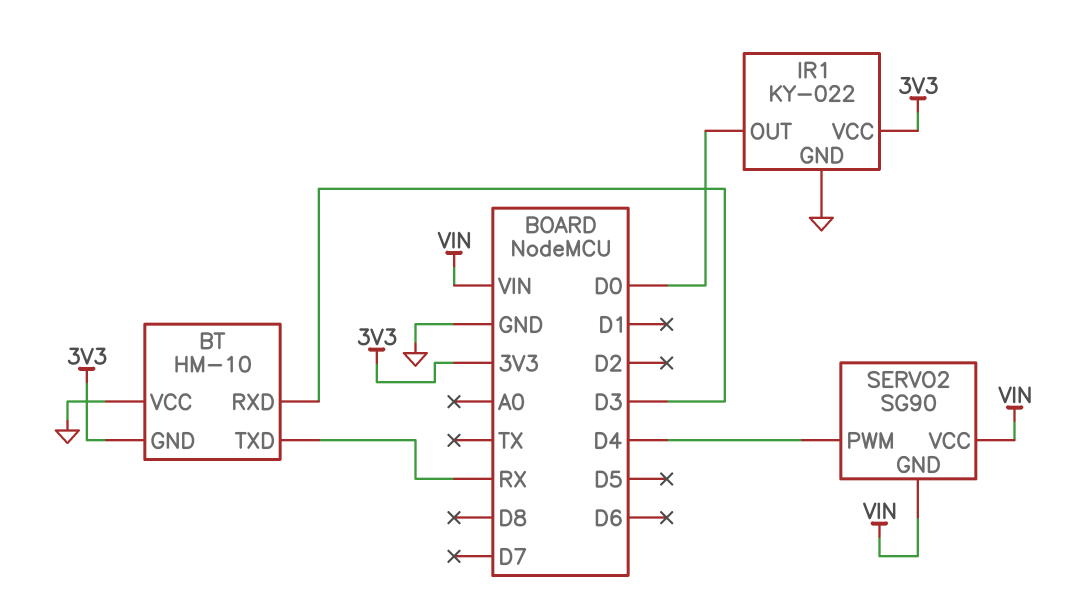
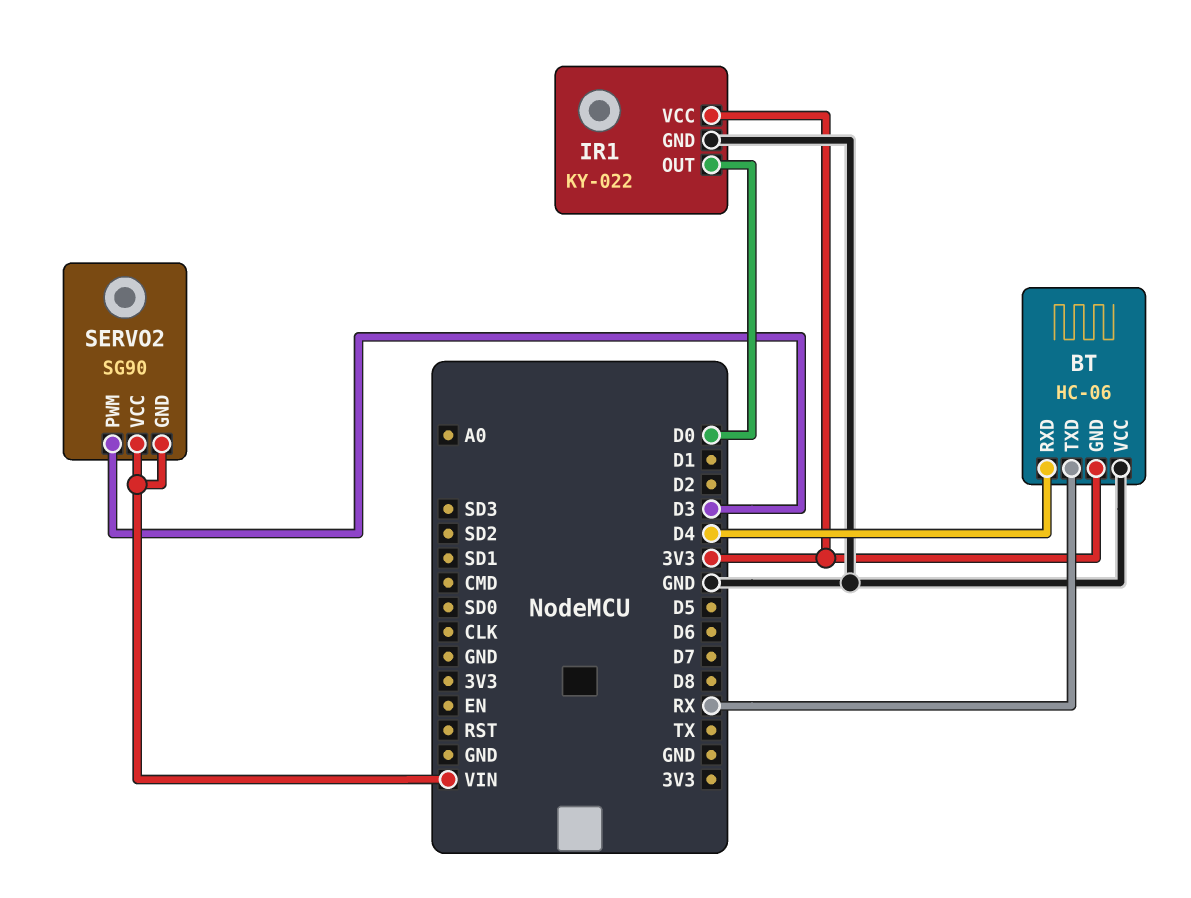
BT: HM-10 -> HC-06
BT pin RXD: D3 -> D4
SERVO2 pin PWM: D4 -> D3

